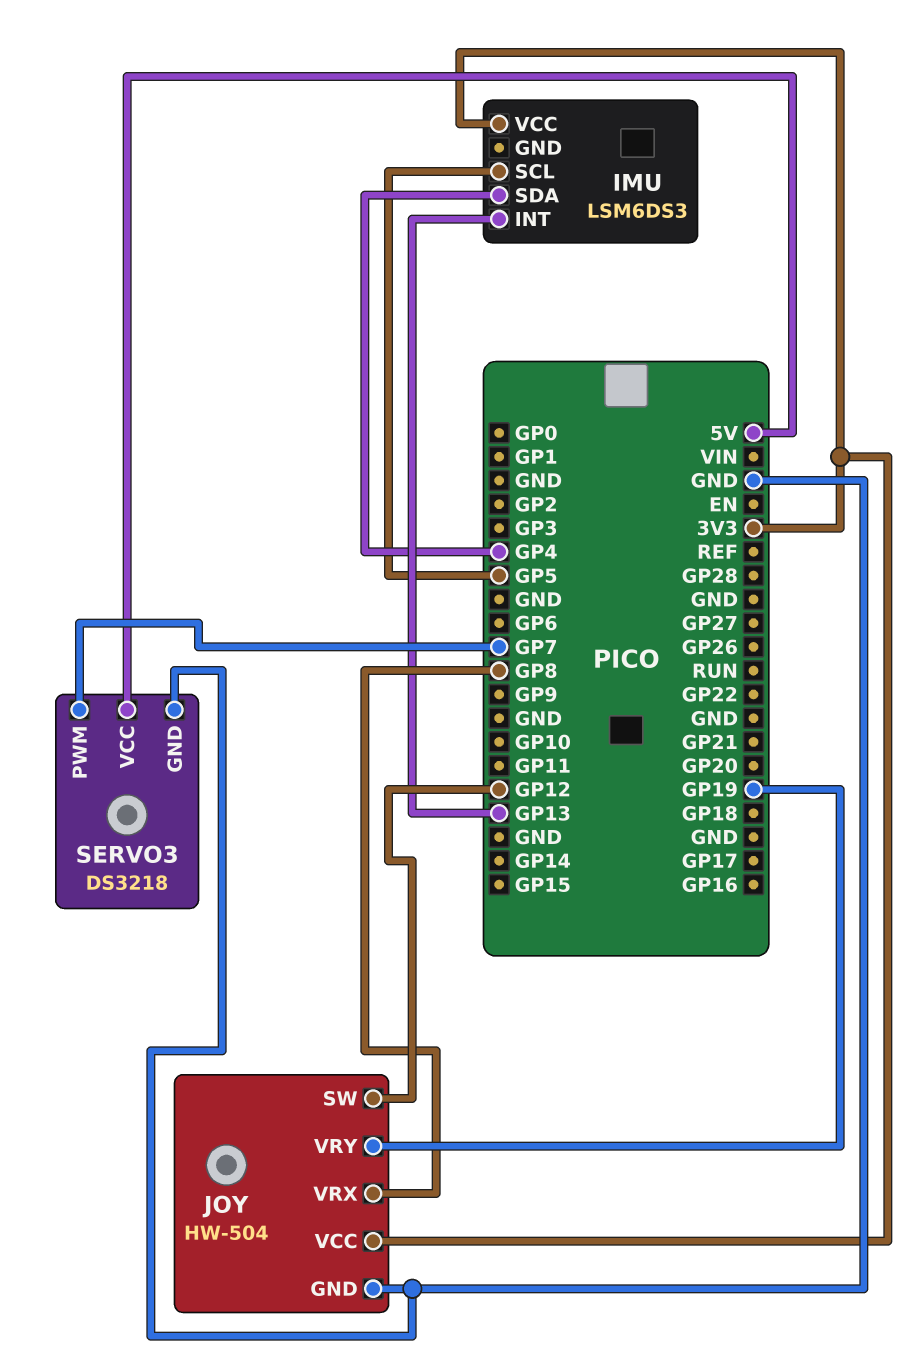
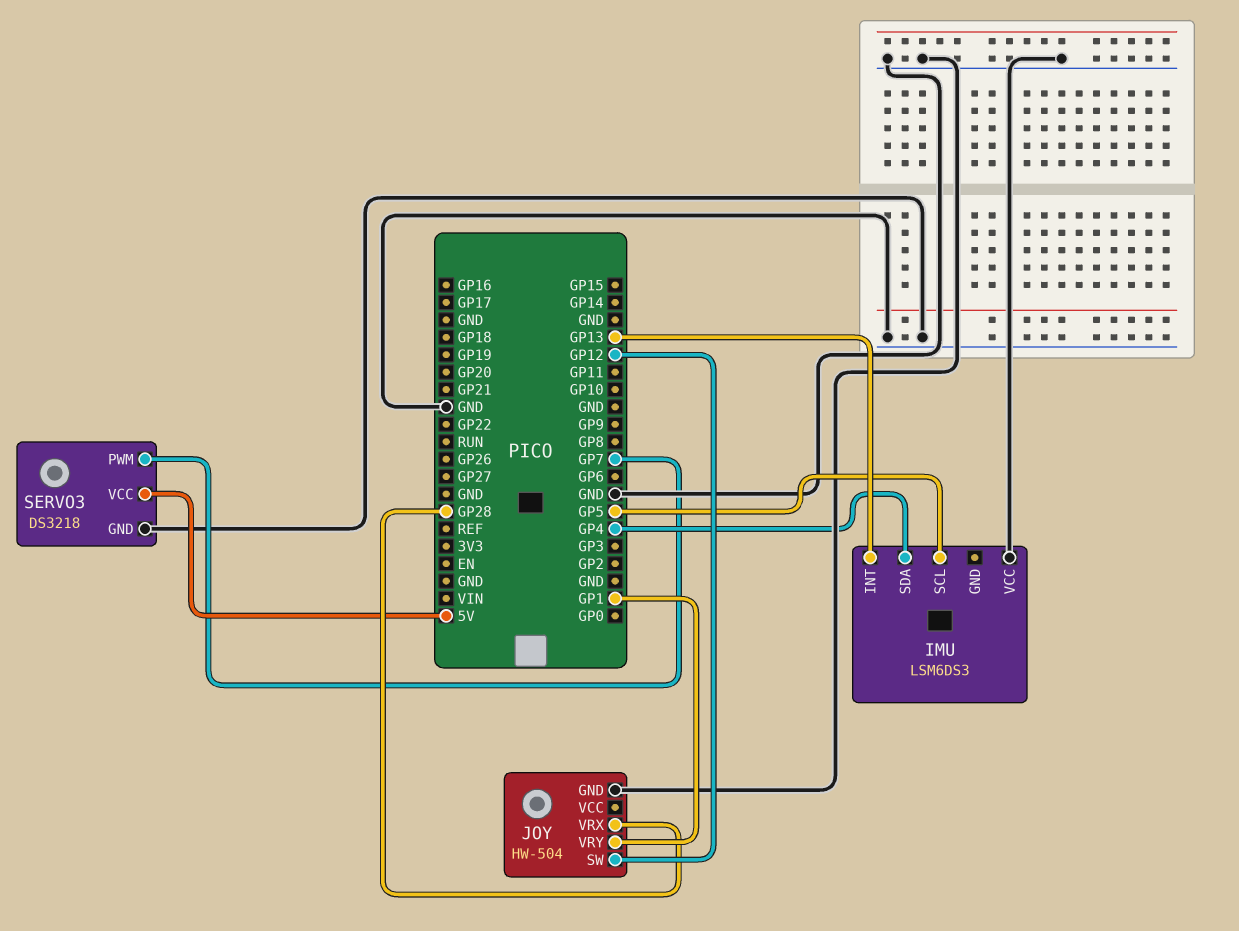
IMU pin VCC: 3V3 -> GND
JOY pin VCC: 3V3 -> none
JOY pin VRX: GP8 -> GP28
JOY pin VRY: GP19 -> GP1

